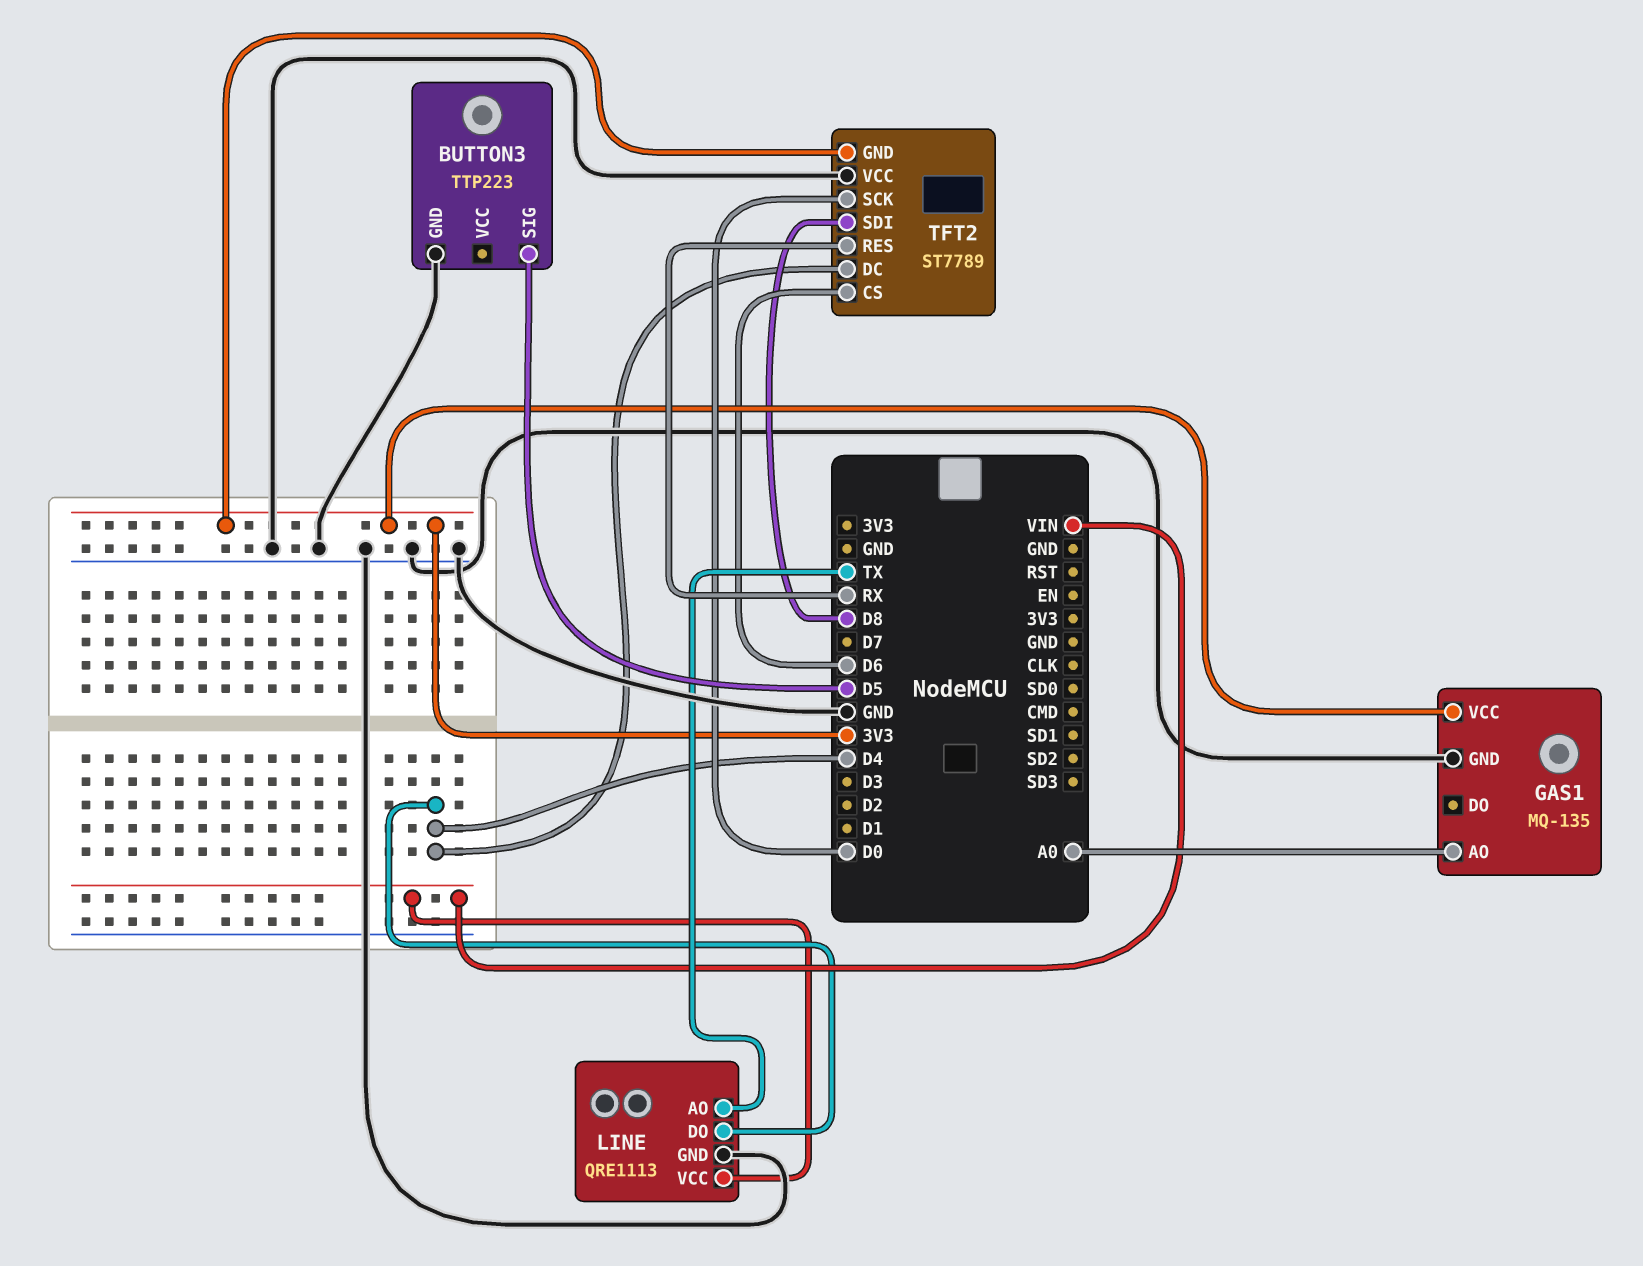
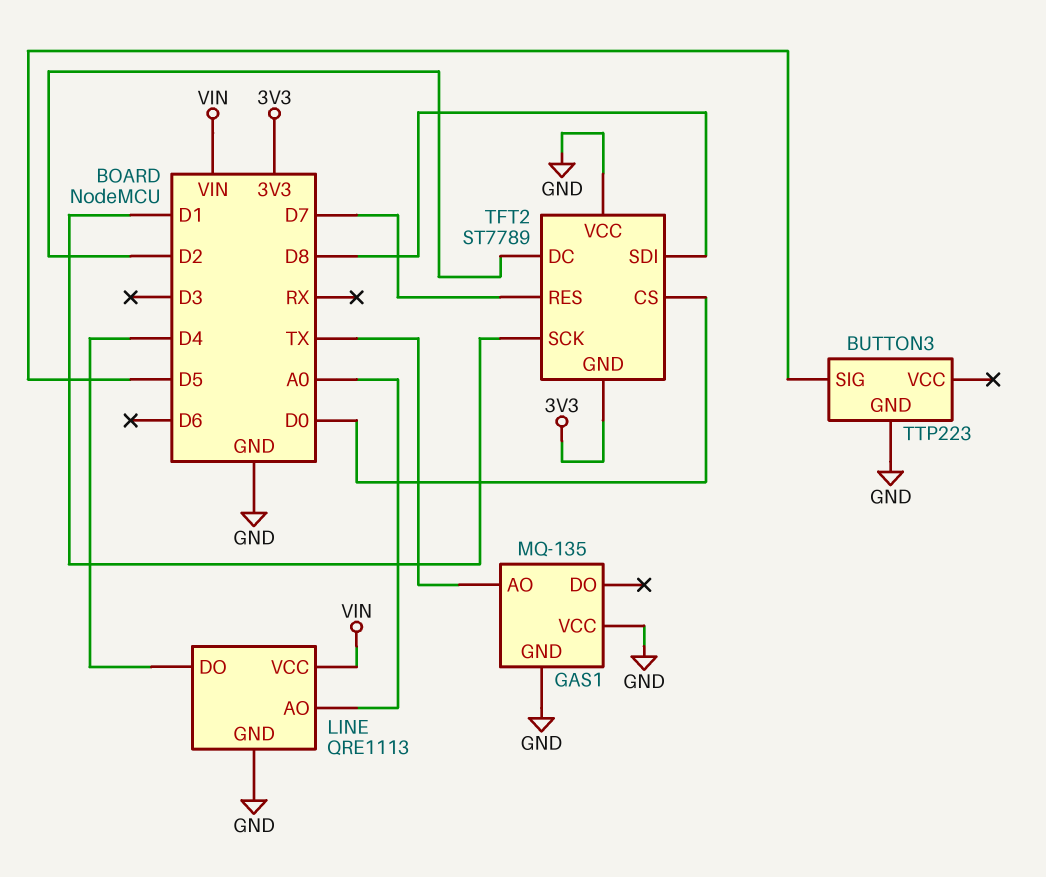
GAS1 pin AO: A0 -> TX
GAS1 pin VCC: 3V3 -> GND
LINE pin AO: TX -> A0
TFT2 pin CS: D6 -> D0
TFT2 pin DC: D4 -> D2
TFT2 pin RES: RX -> D7
TFT2 pin SCK: D0 -> D1

